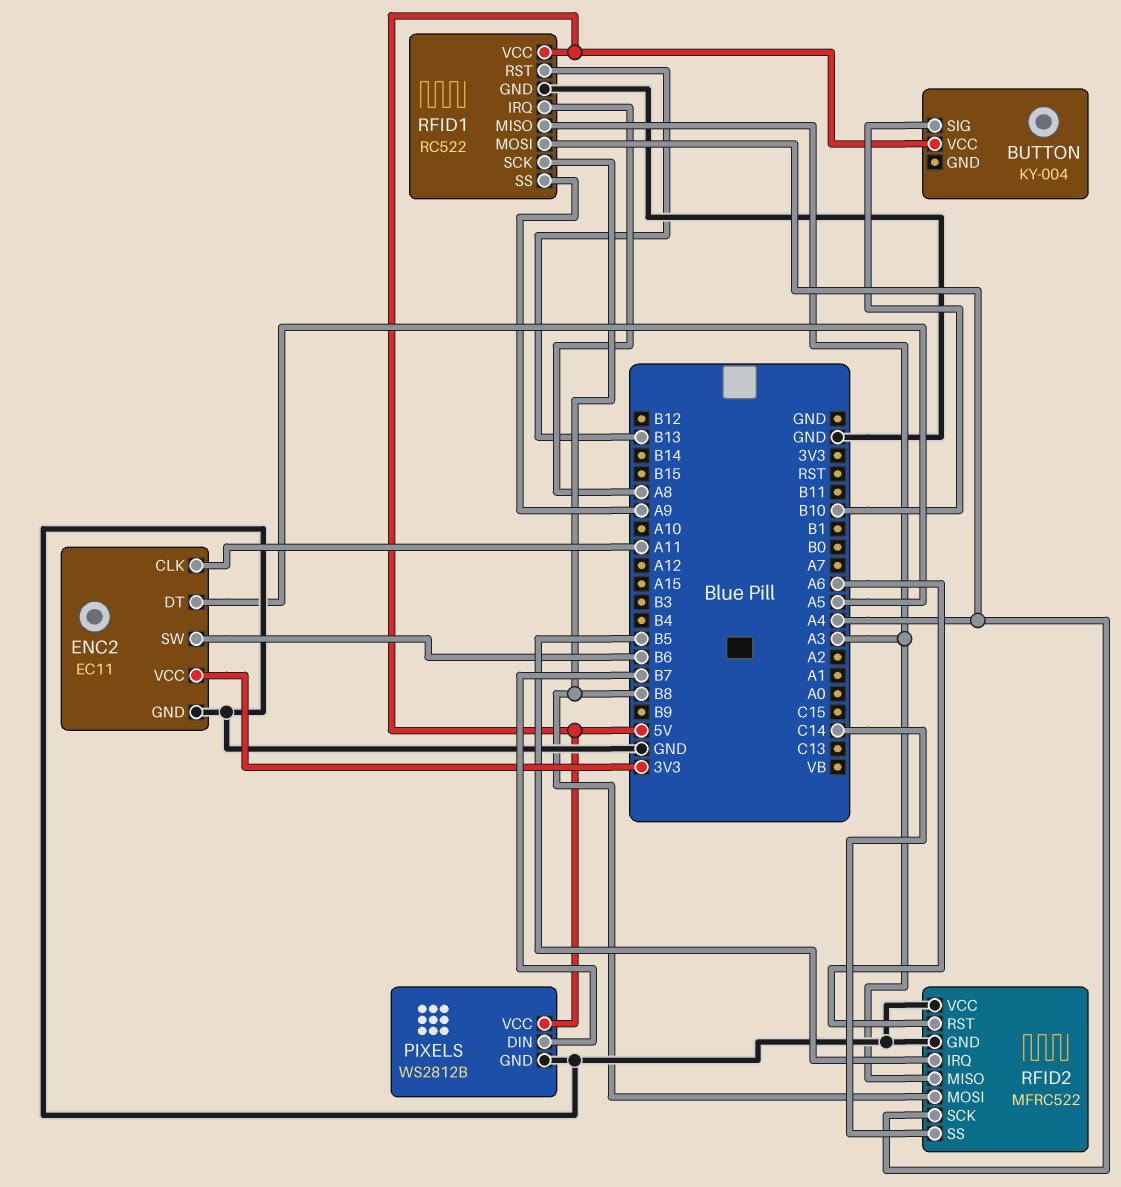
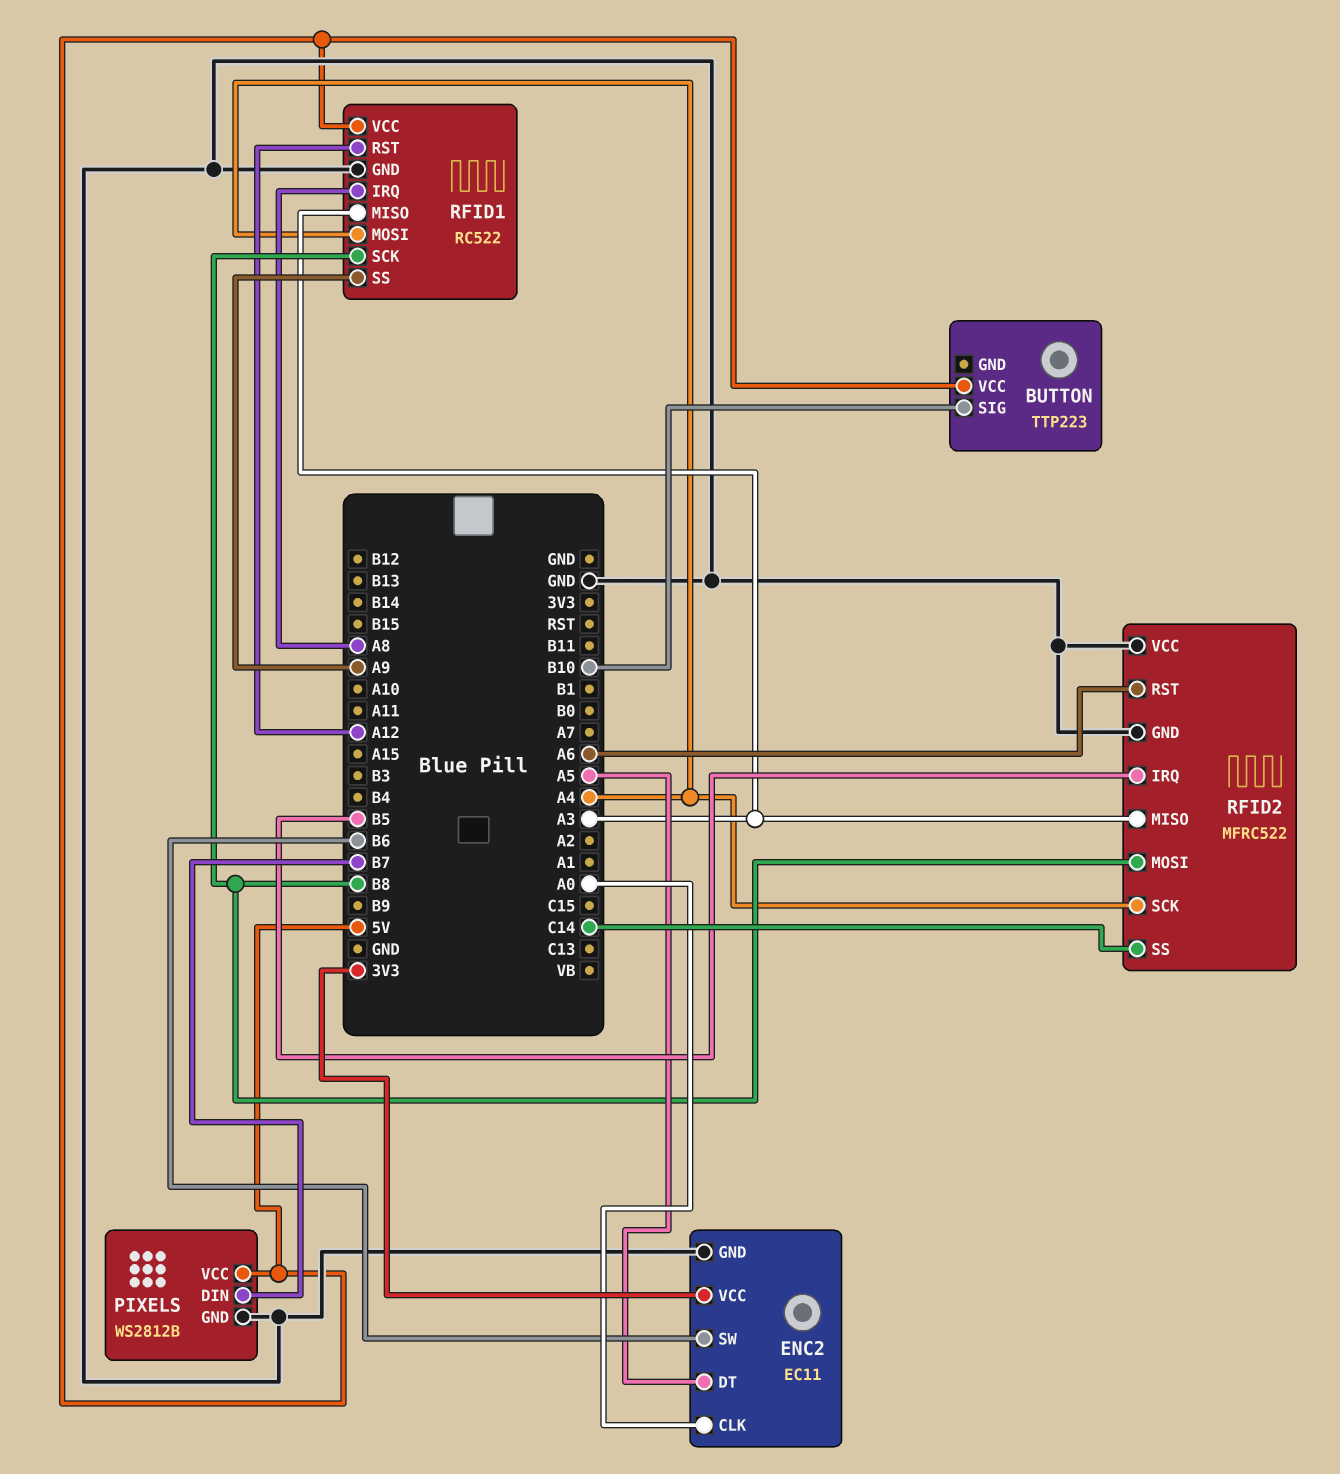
BUTTON: KY-004 -> TTP223
ENC2 pin CLK: A11 -> A0
RFID1 pin RST: B13 -> A12

